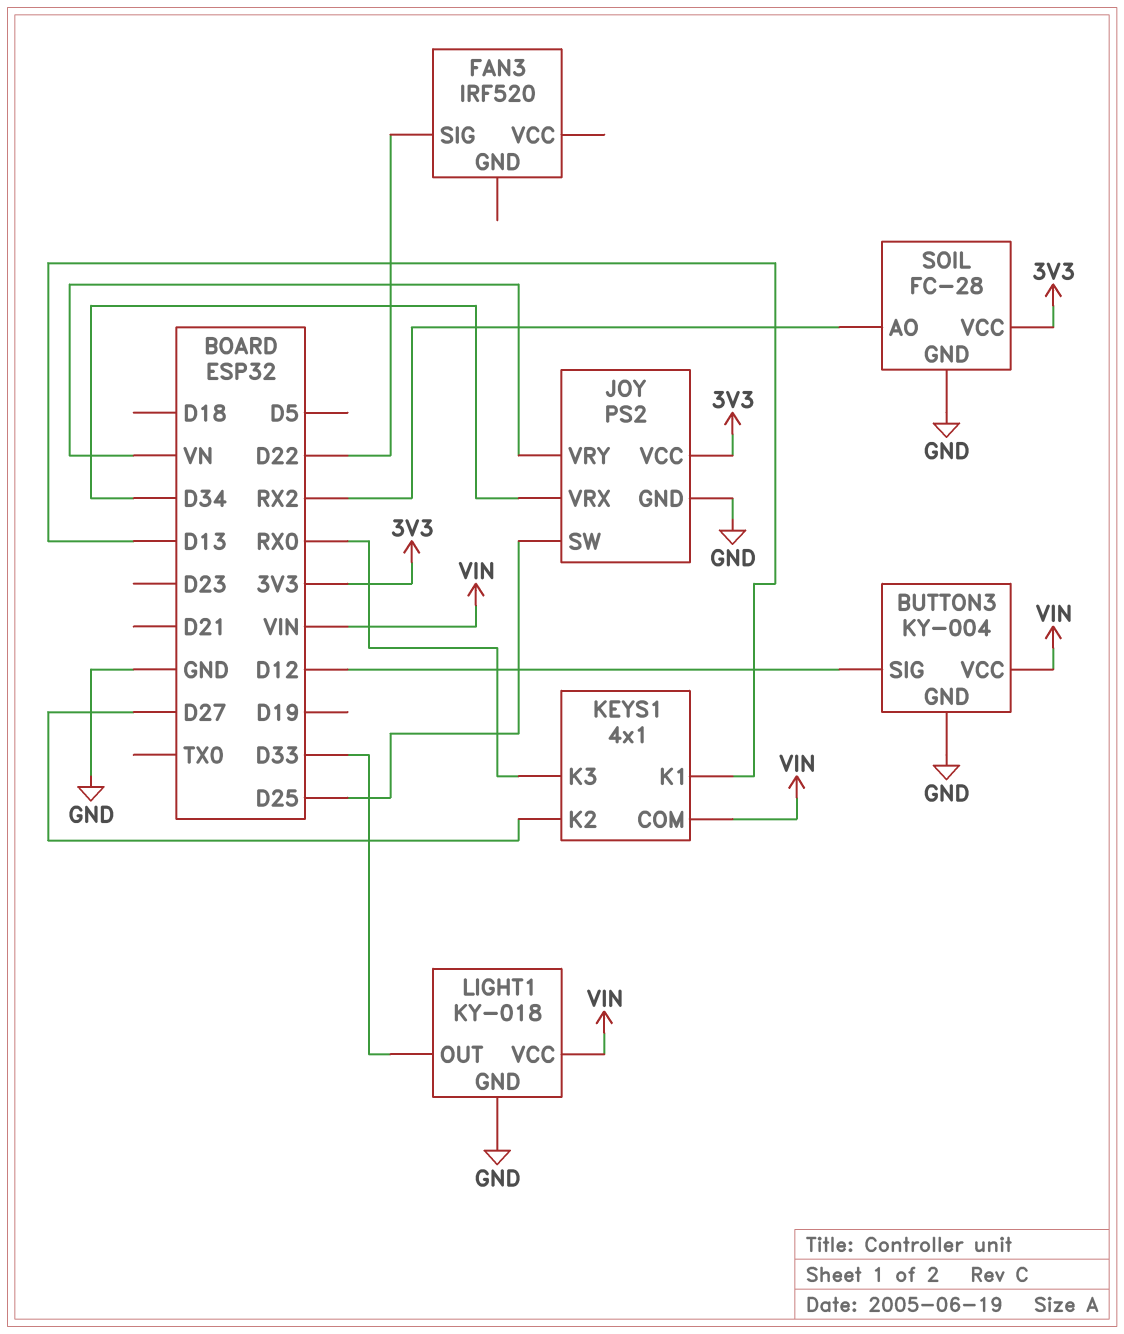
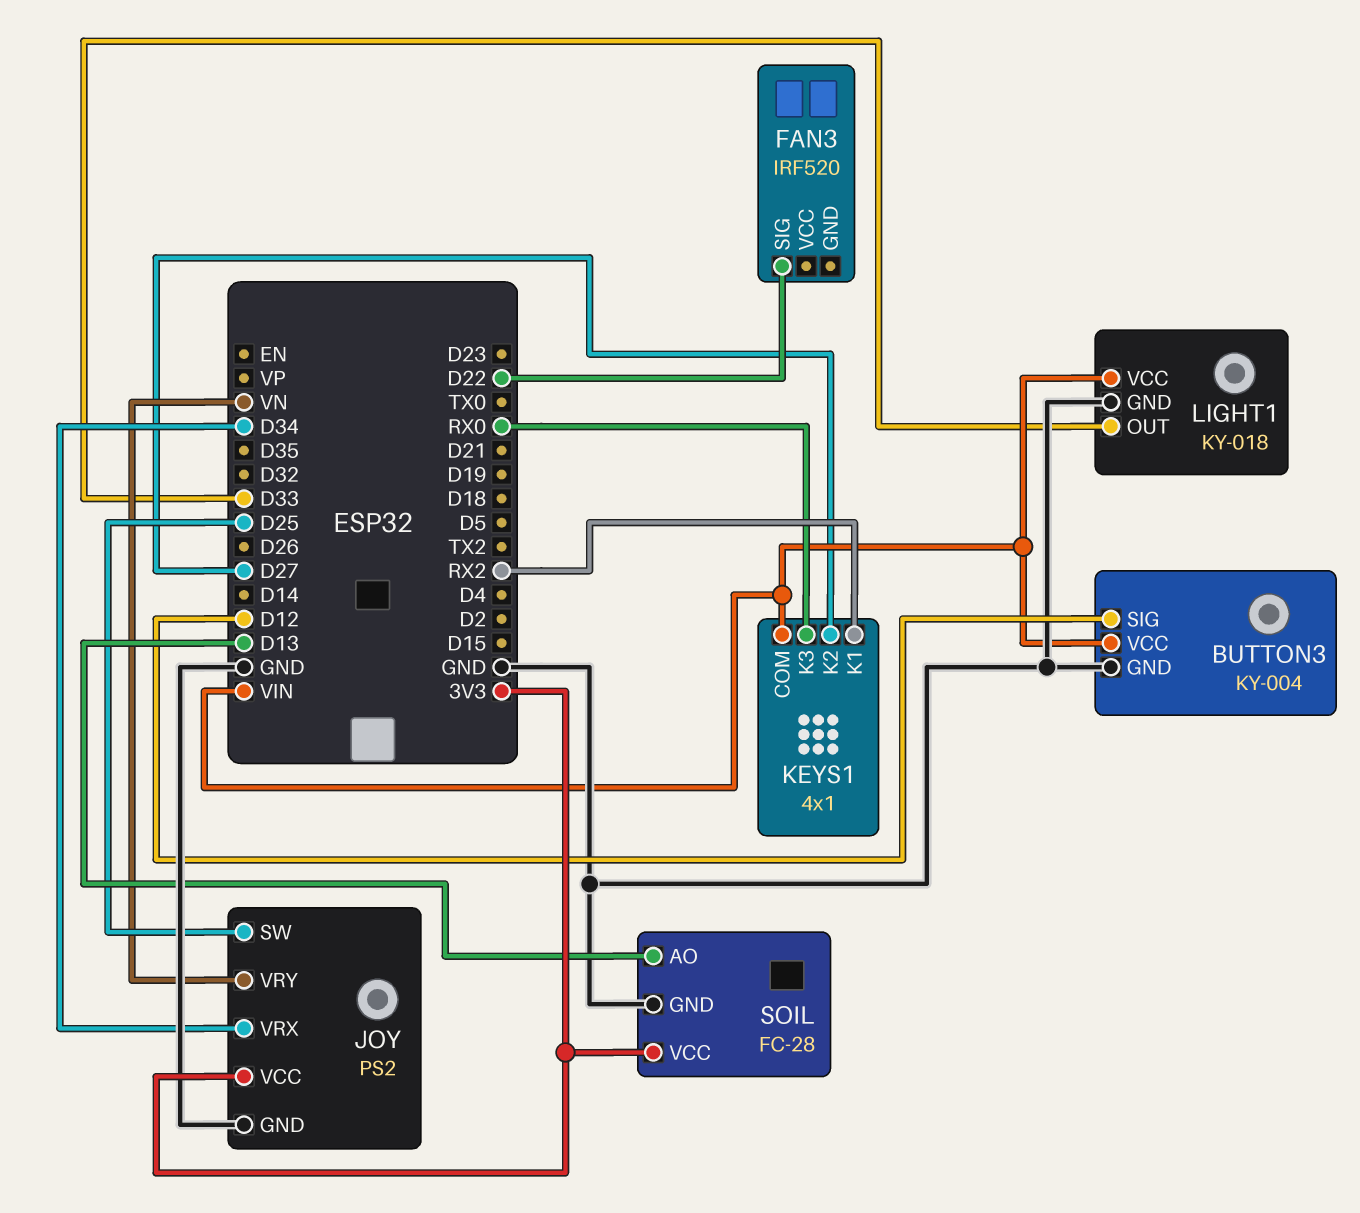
KEYS1 pin K1: D13 -> RX2
SOIL pin AO: RX2 -> D13

